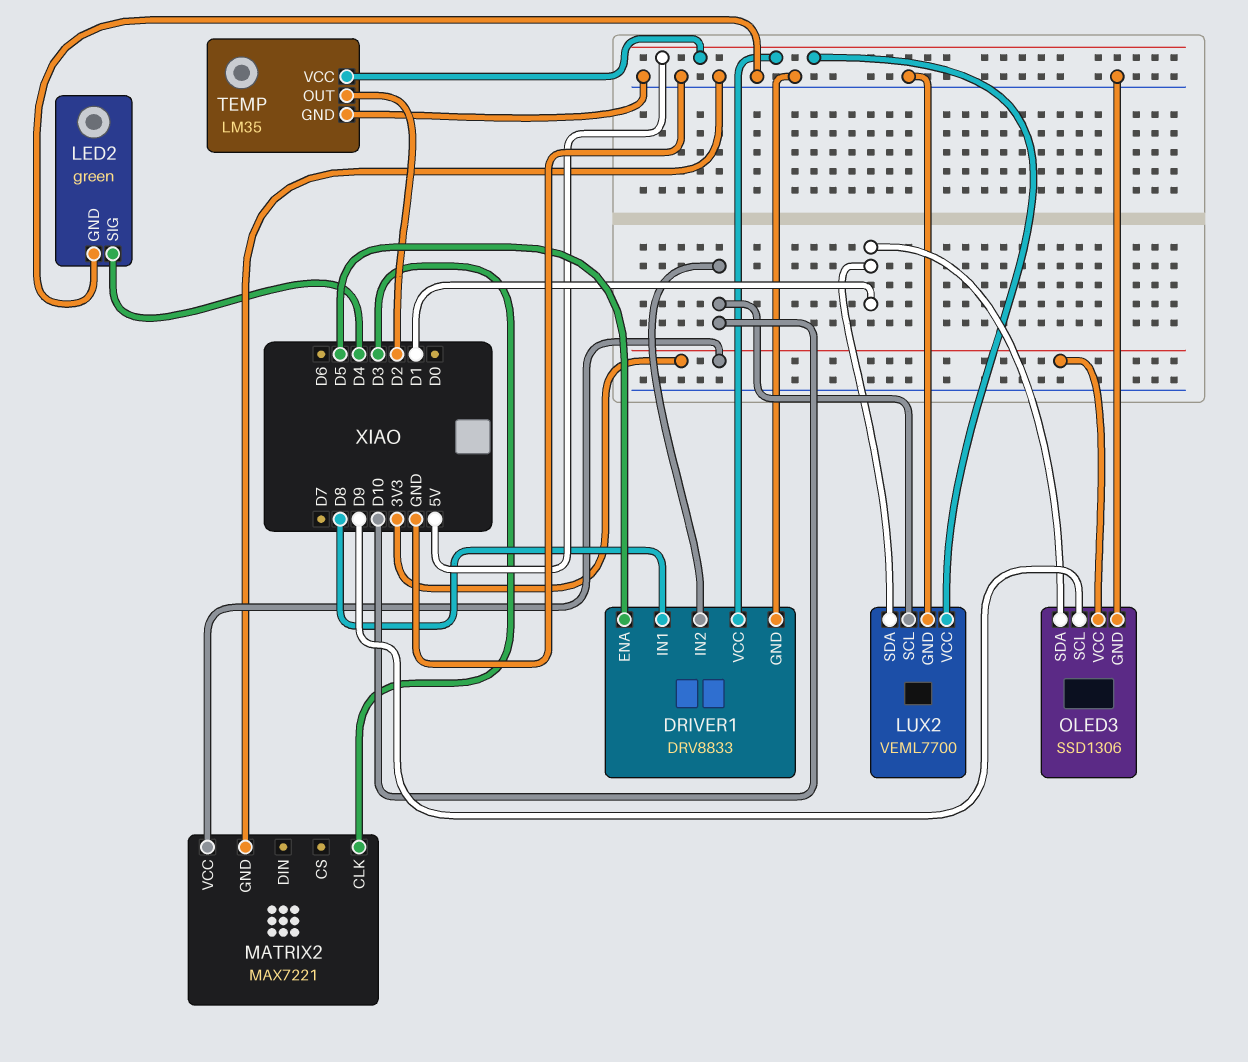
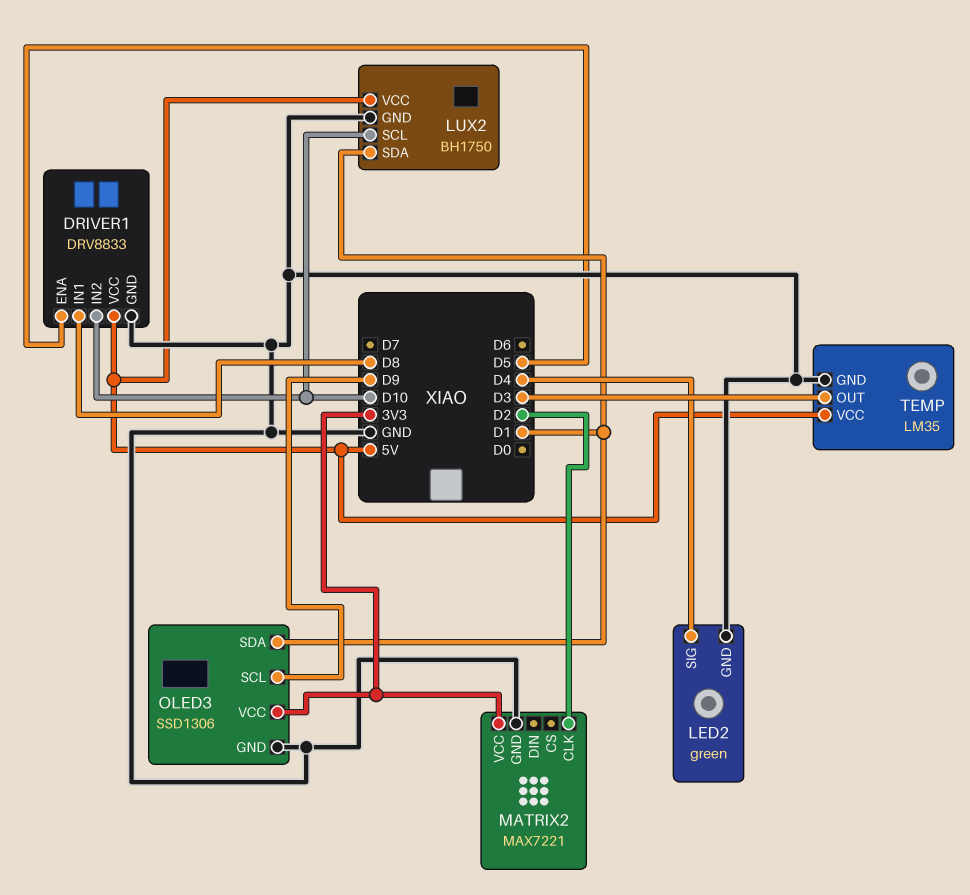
LUX2: VEML7700 -> BH1750
MATRIX2 pin CLK: D3 -> D2
TEMP pin OUT: D2 -> D3

